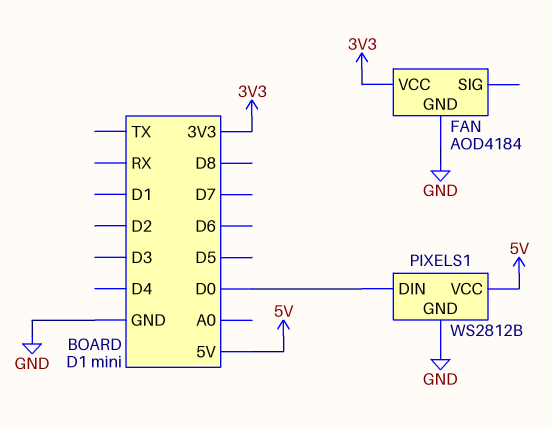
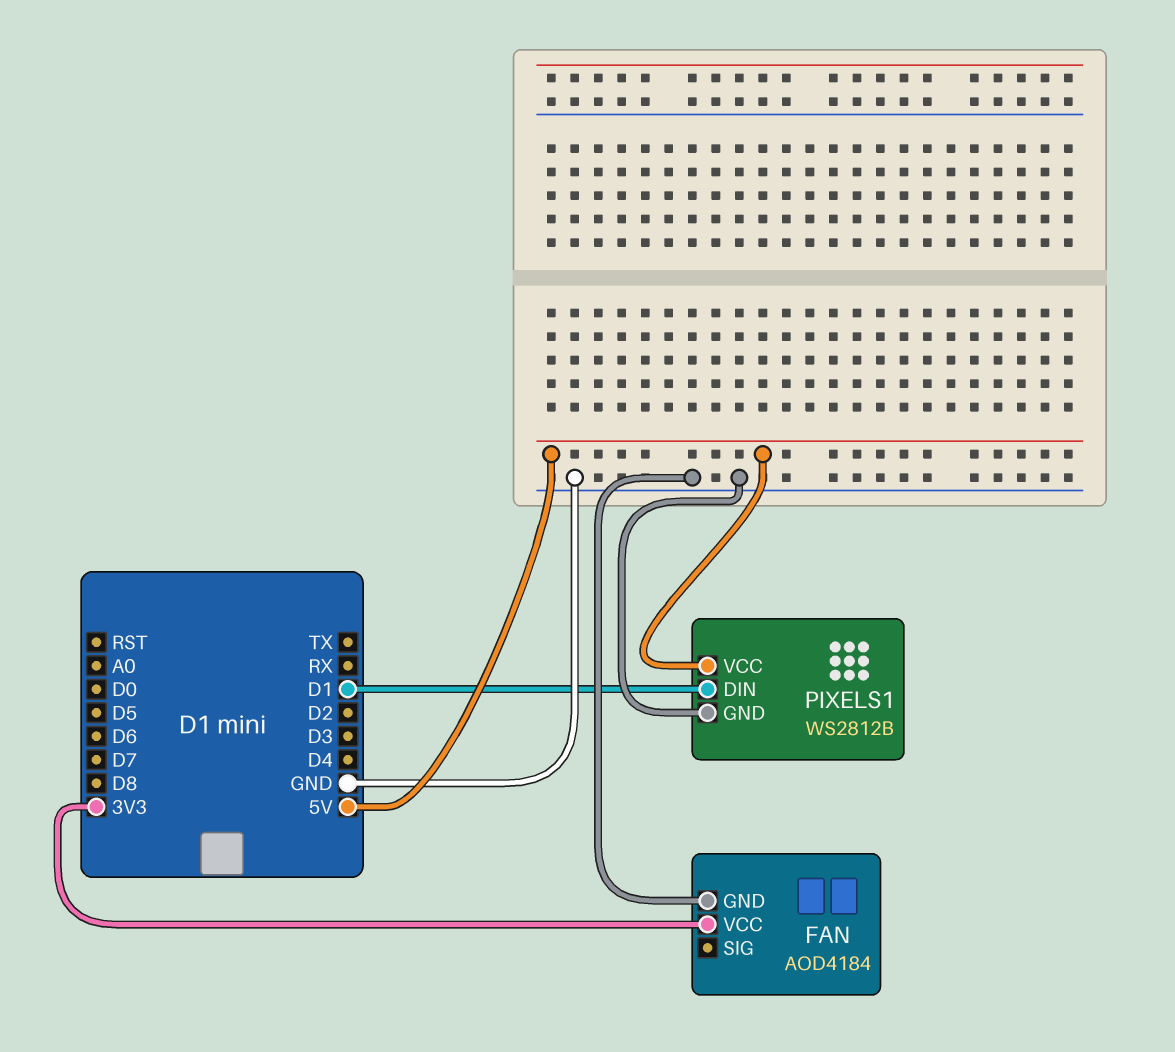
PIXELS1 pin DIN: D0 -> D1

